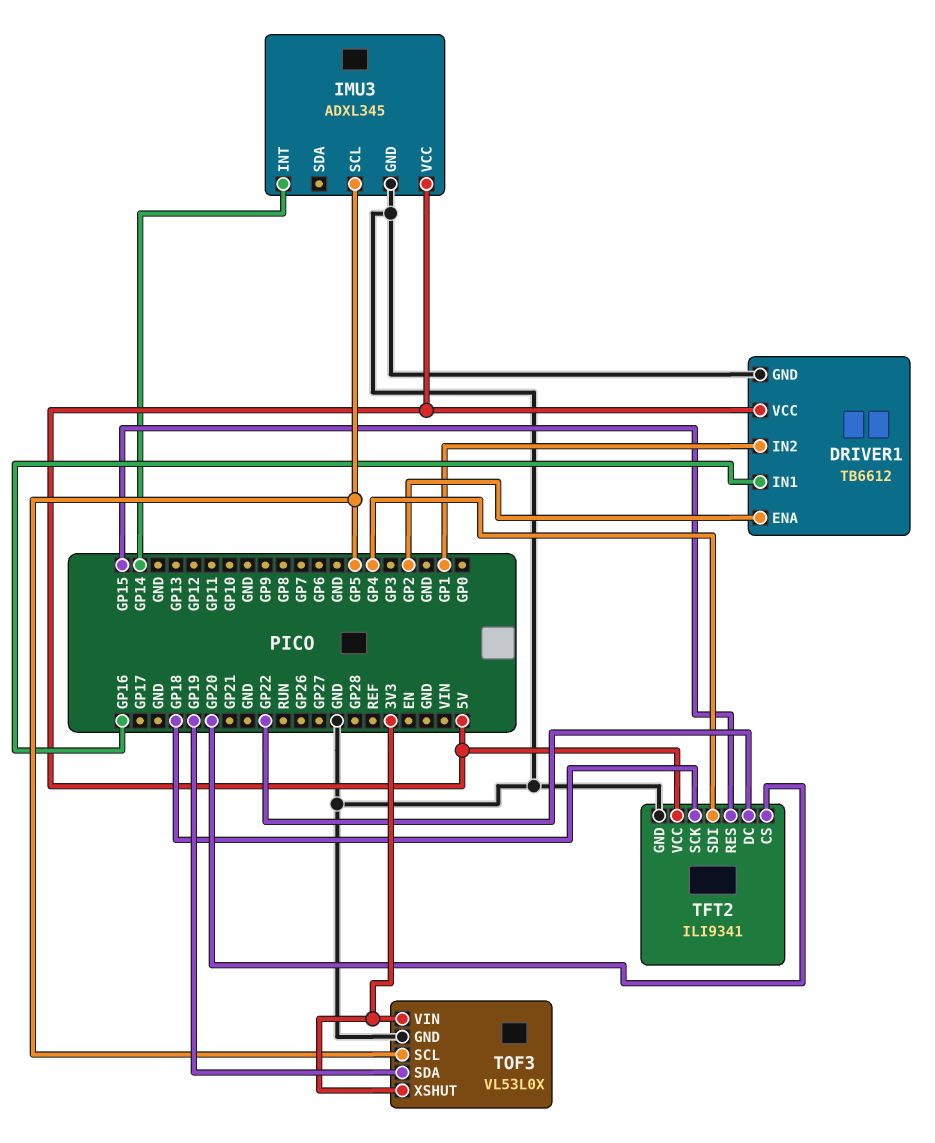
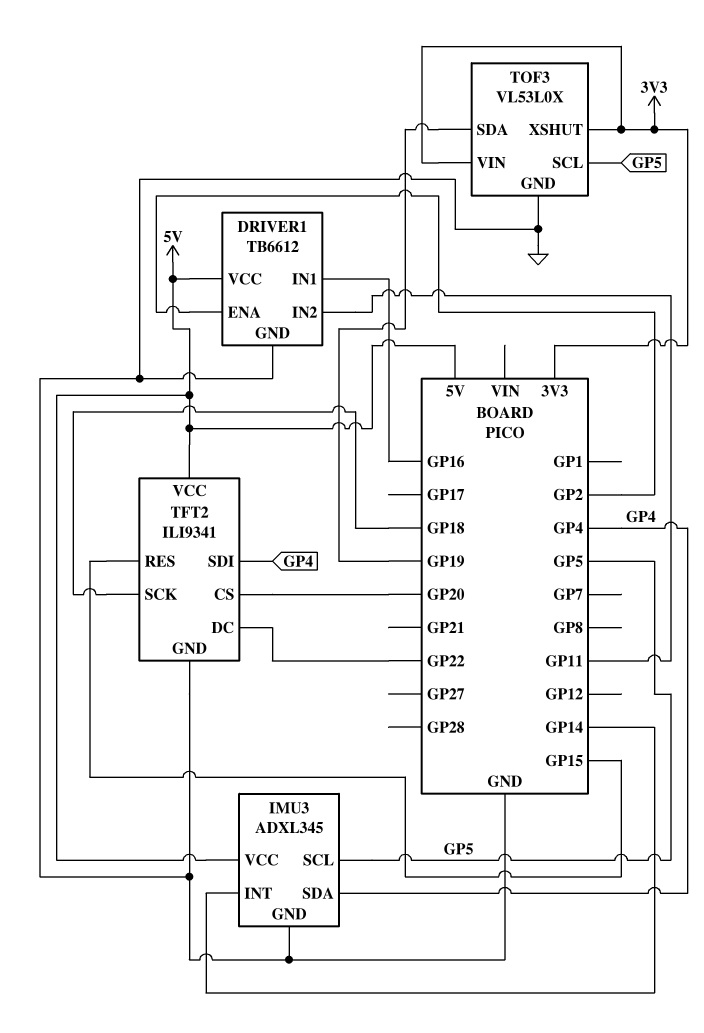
DRIVER1 pin IN2: GP1 -> GP11
IMU3 pin SDA: none -> GP4

